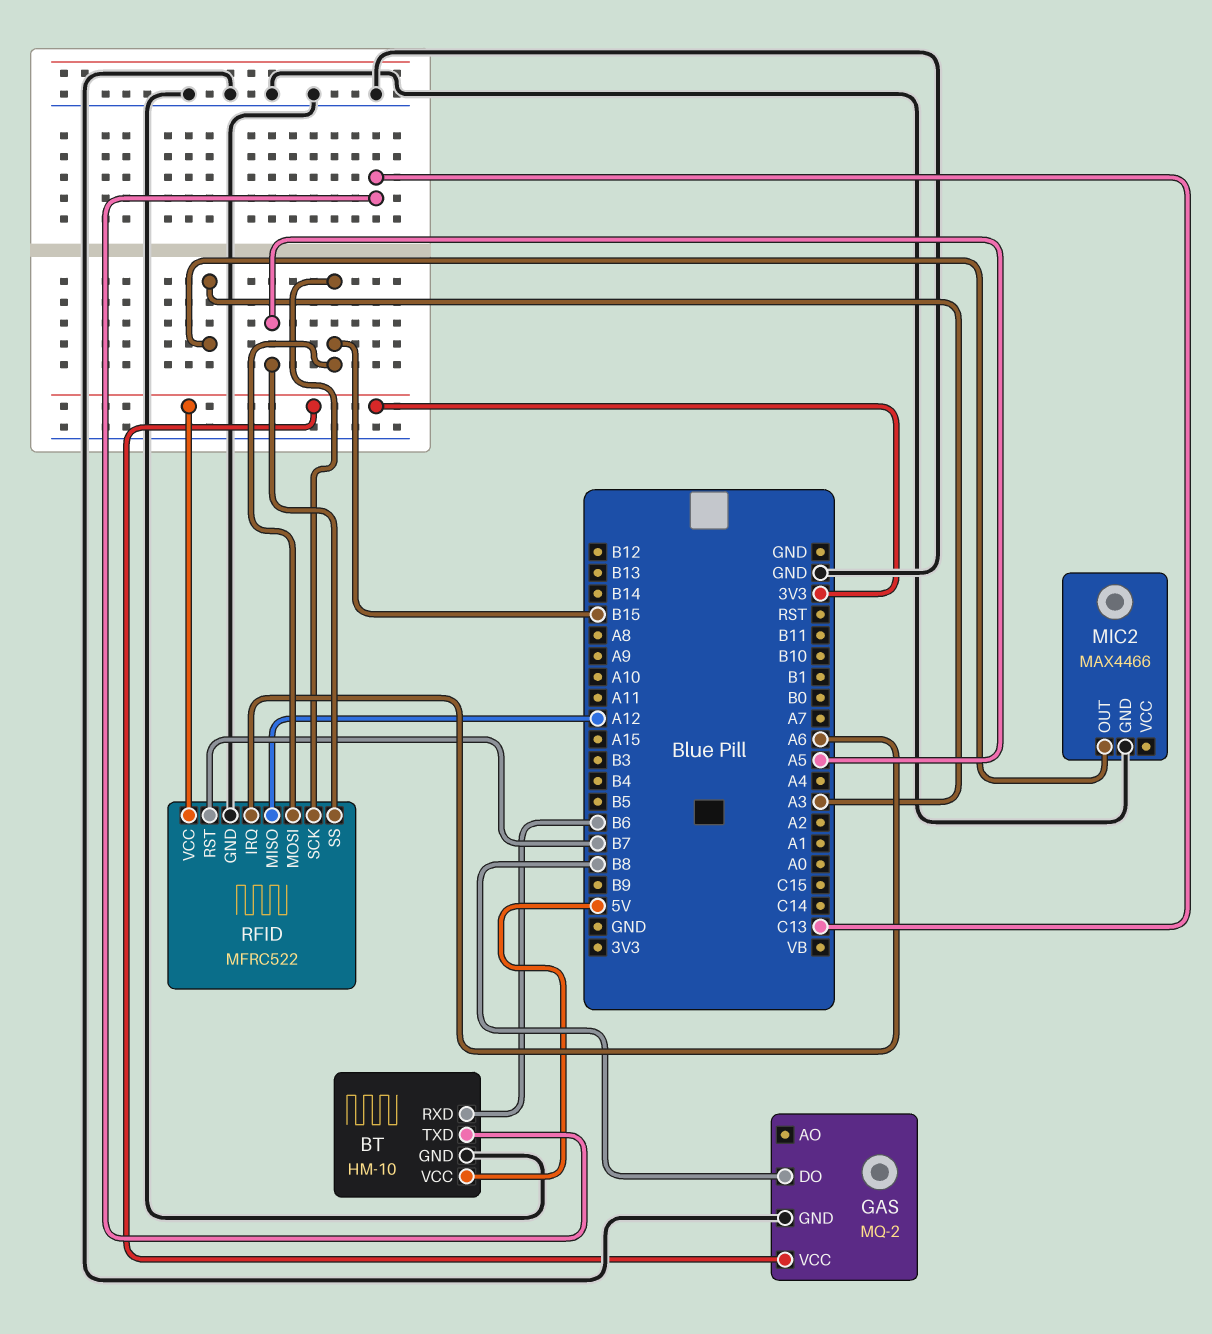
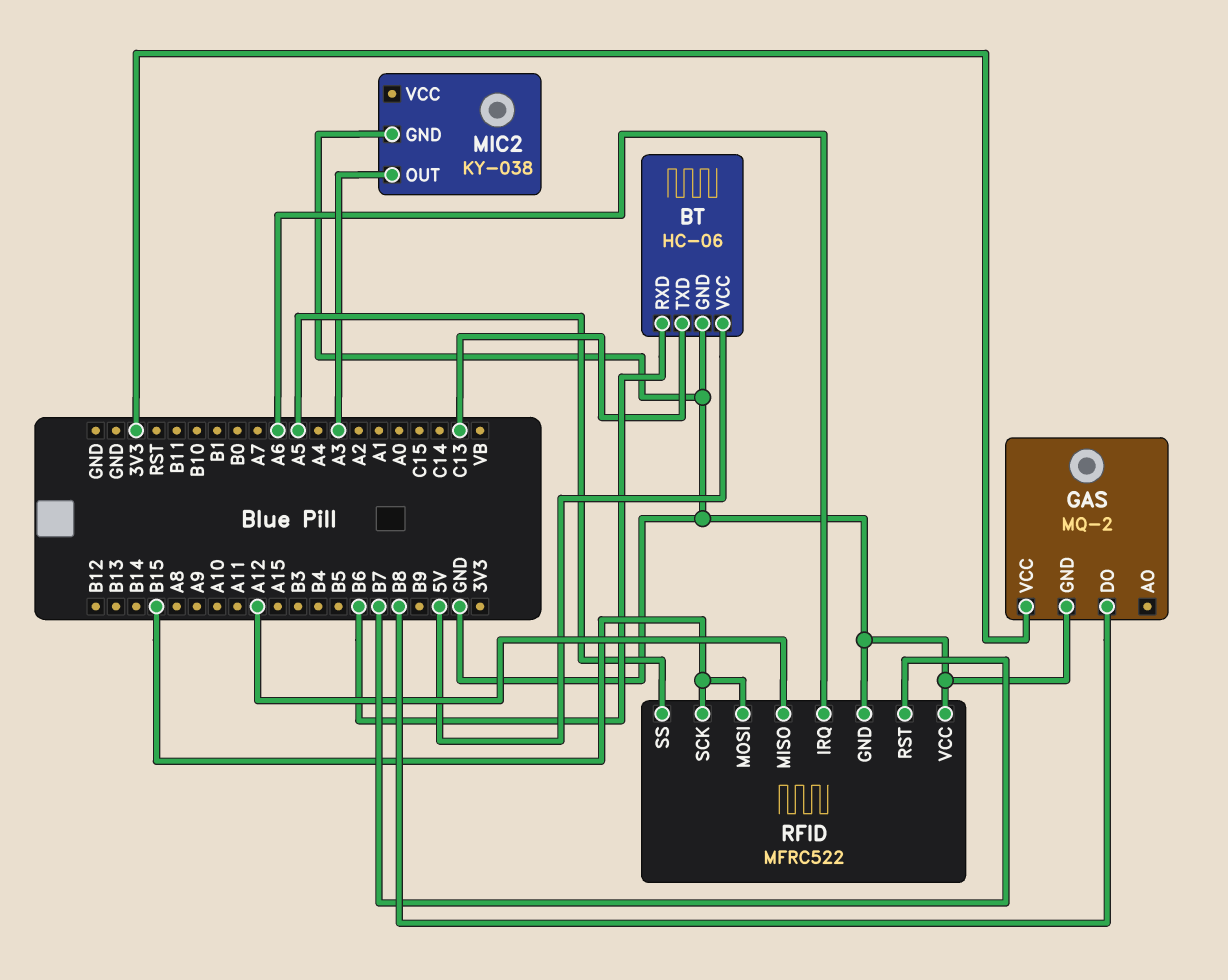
BT: HM-10 -> HC-06
MIC2: MAX4466 -> KY-038
RFID pin VCC: 3V3 -> GND

